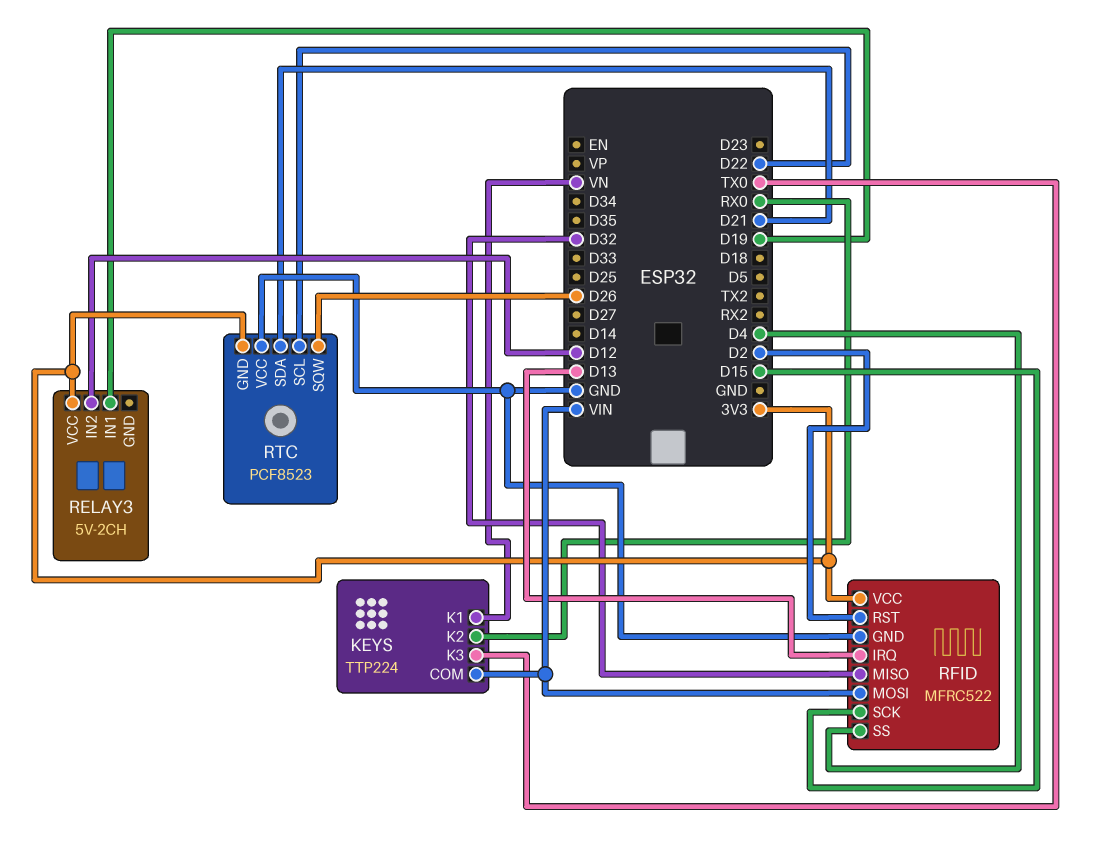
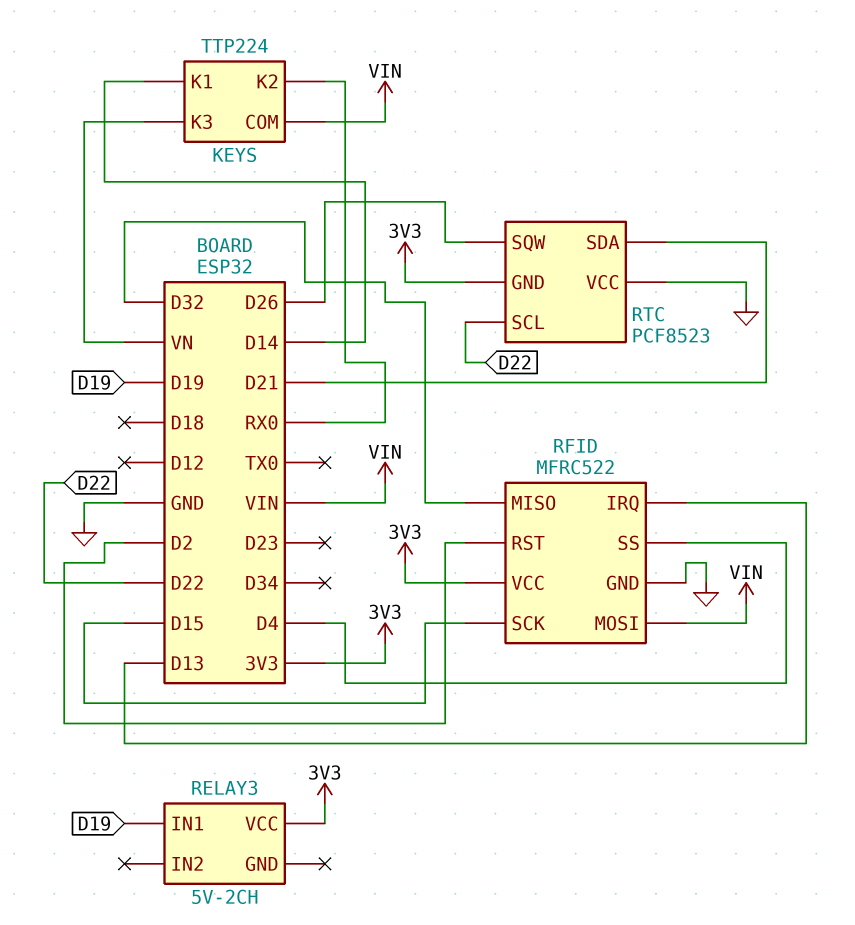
KEYS pin K1: VN -> D14
KEYS pin K3: TX0 -> VN
RELAY3 pin IN2: D12 -> none

